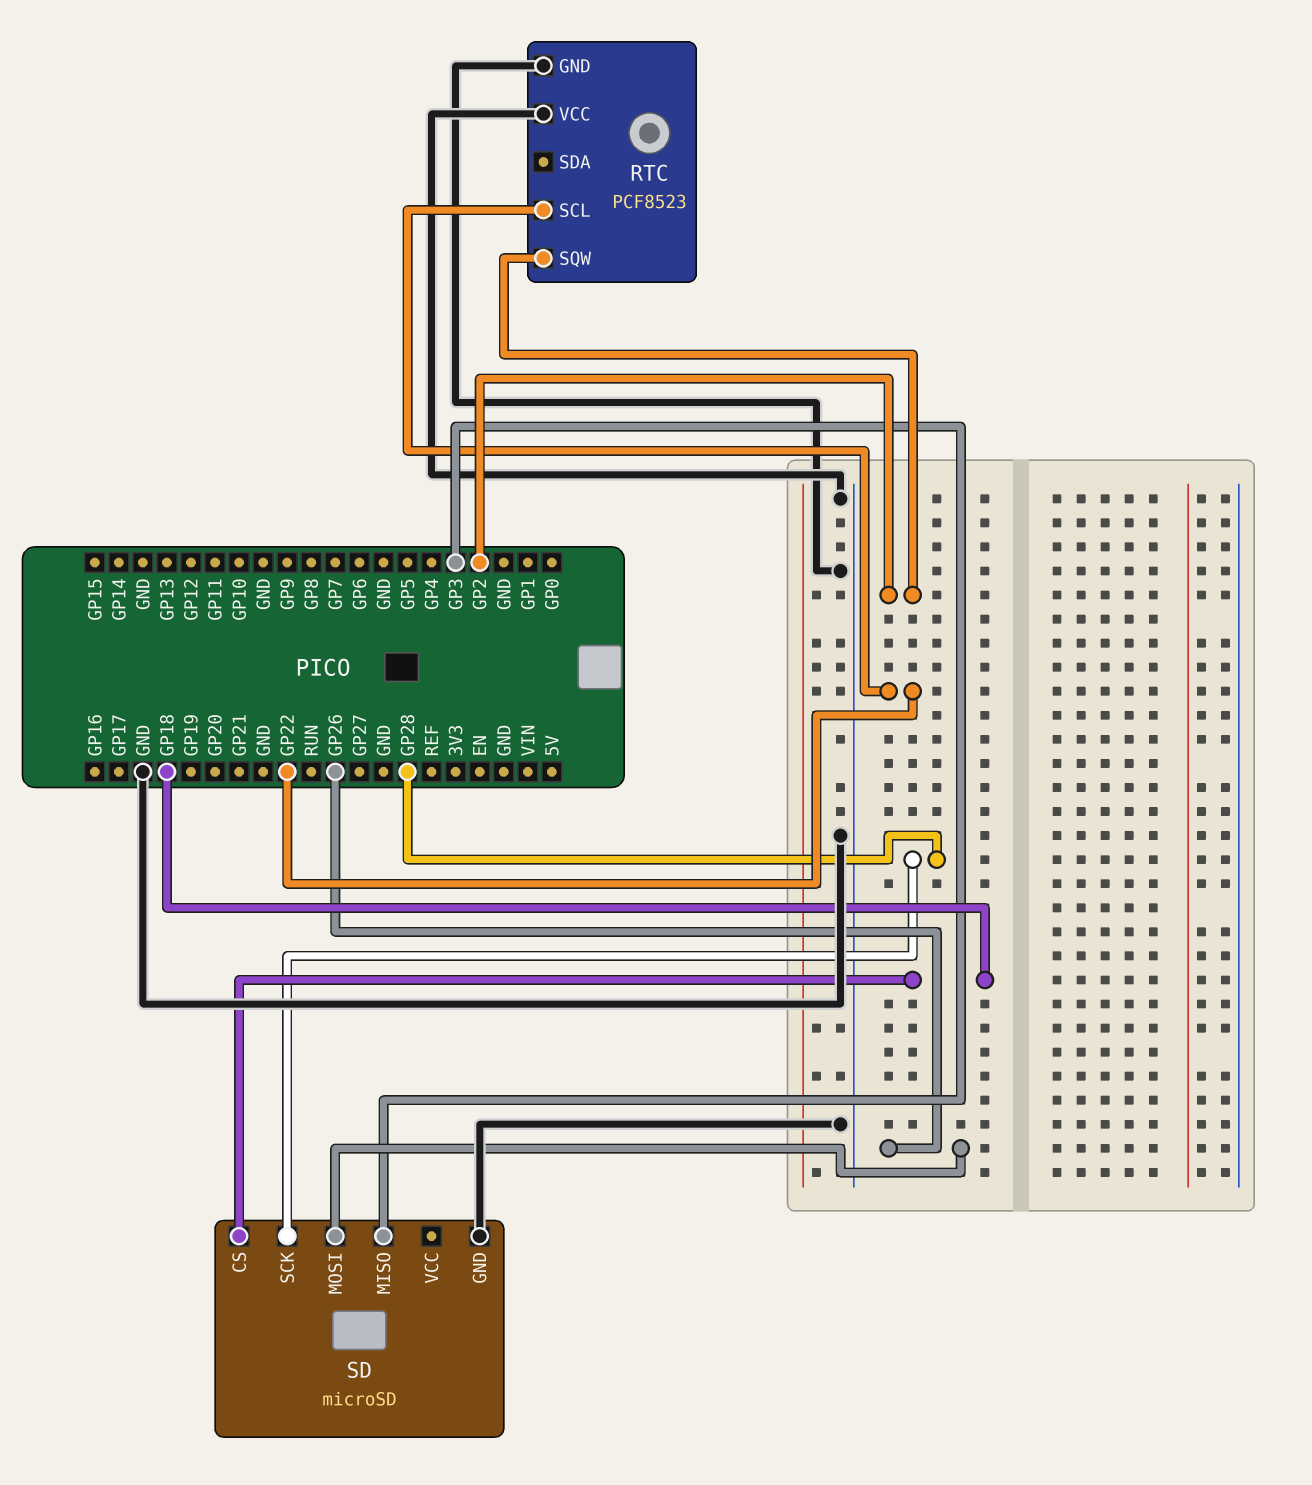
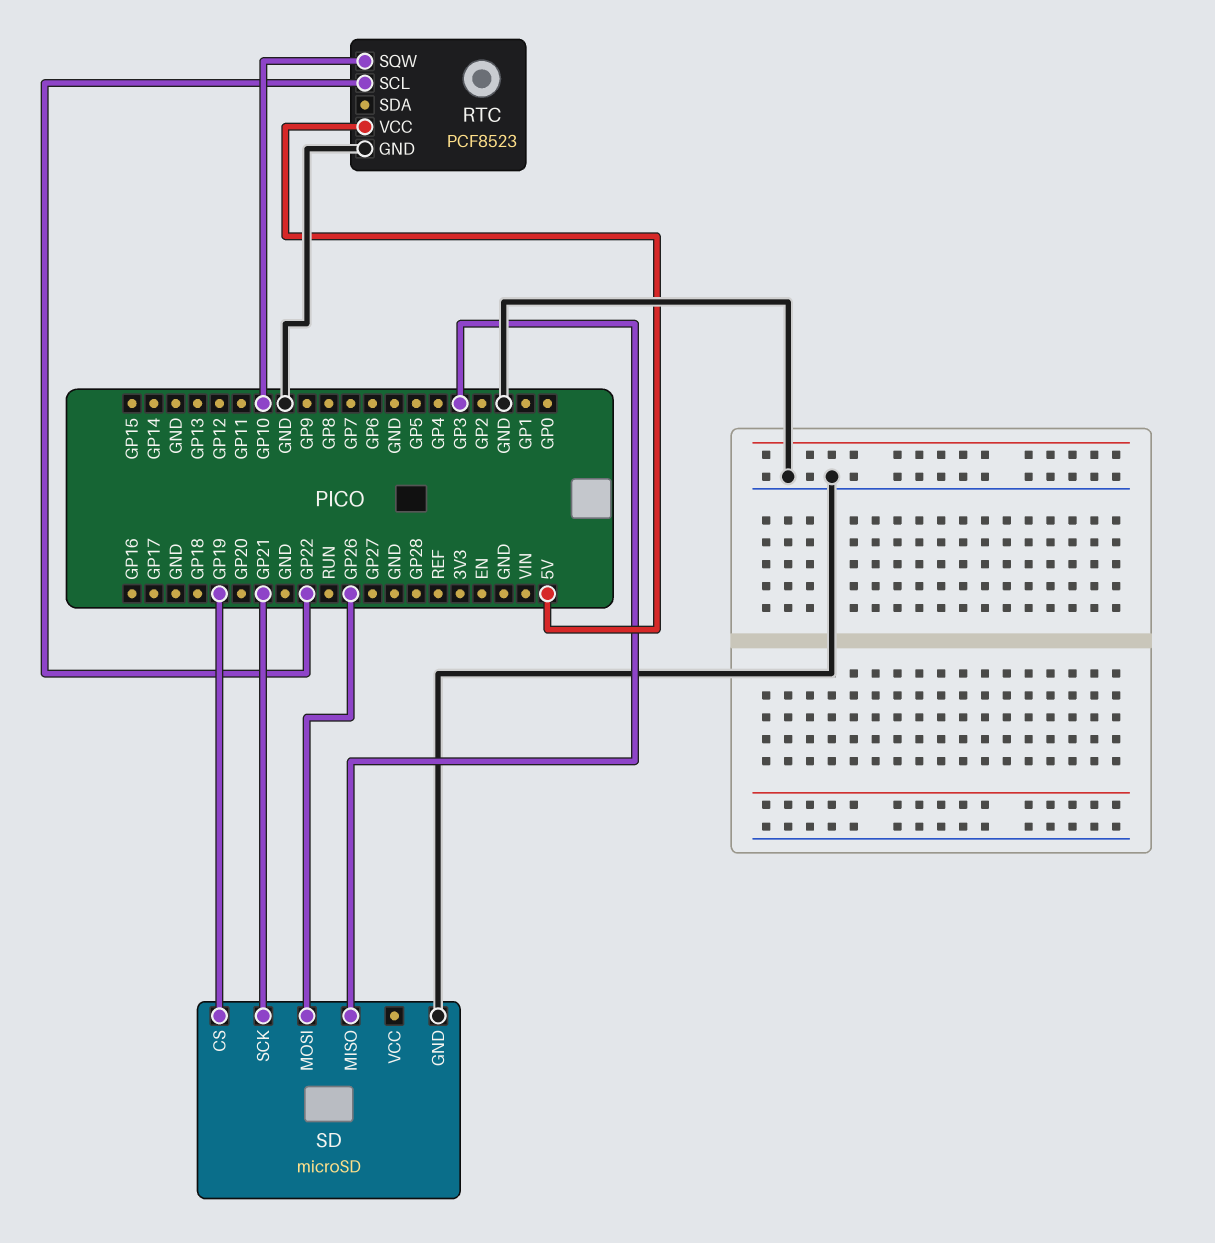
RTC pin SQW: GP2 -> GP10
RTC pin VCC: GND -> 5V
SD pin CS: GP18 -> GP19
SD pin SCK: GP28 -> GP21

